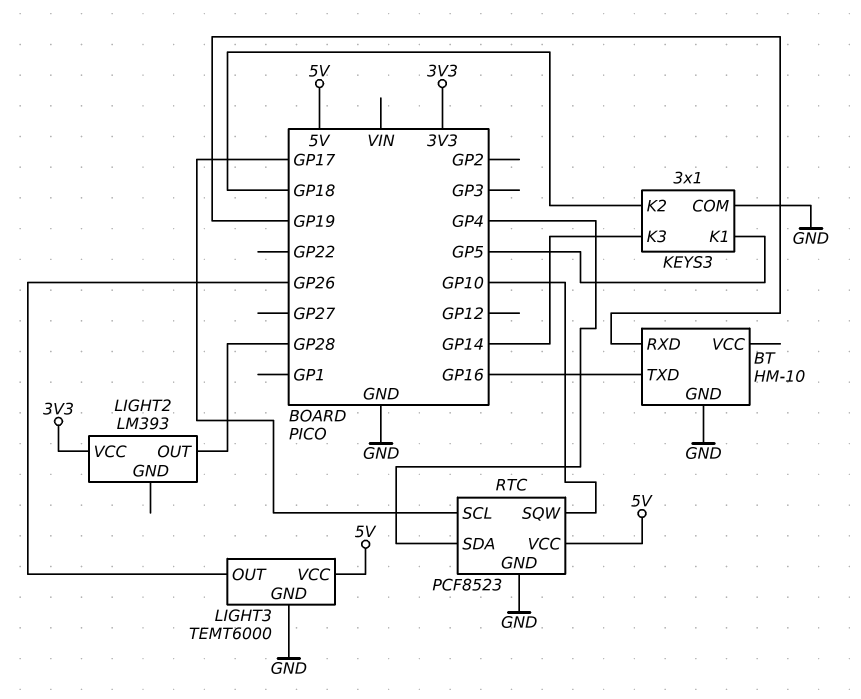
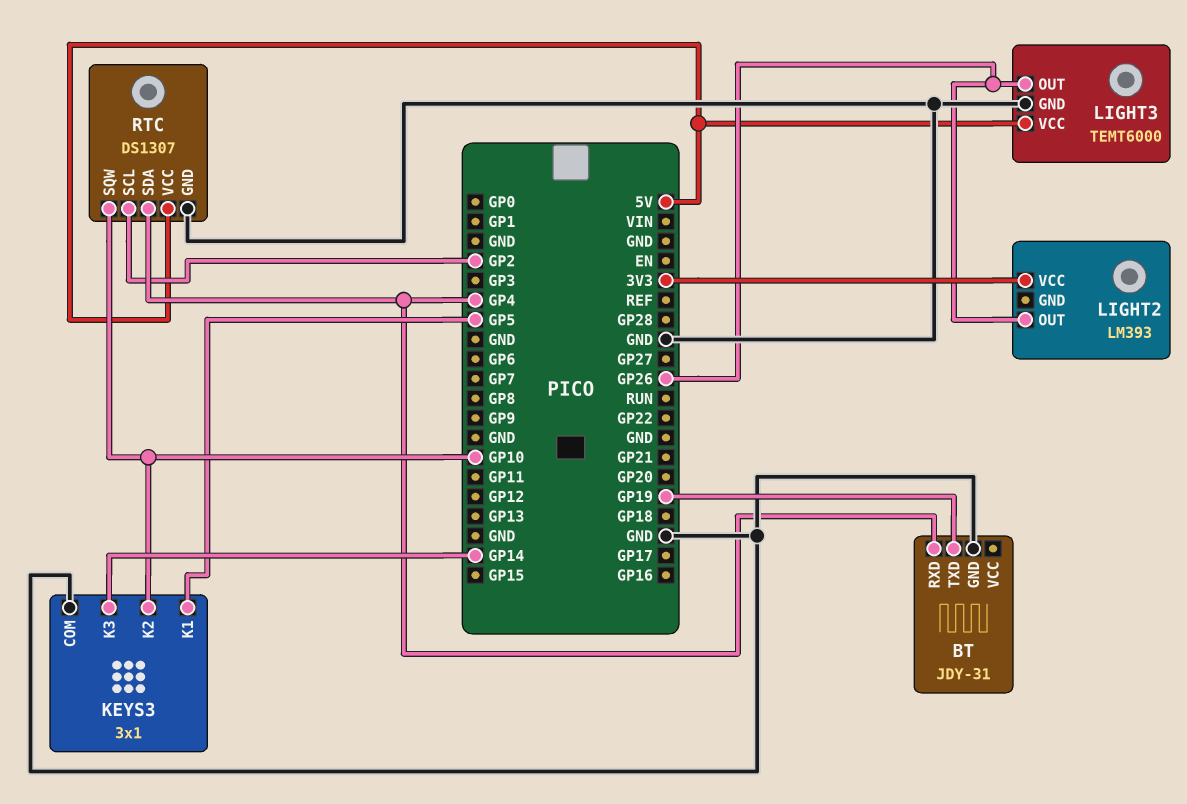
BT: HM-10 -> JDY-31
BT pin RXD: GP19 -> GP4
BT pin TXD: GP16 -> GP19
KEYS3 pin K2: GP18 -> GP10
LIGHT2 pin OUT: GP28 -> GP26
RTC: PCF8523 -> DS1307
RTC pin SCL: GP17 -> GP2

